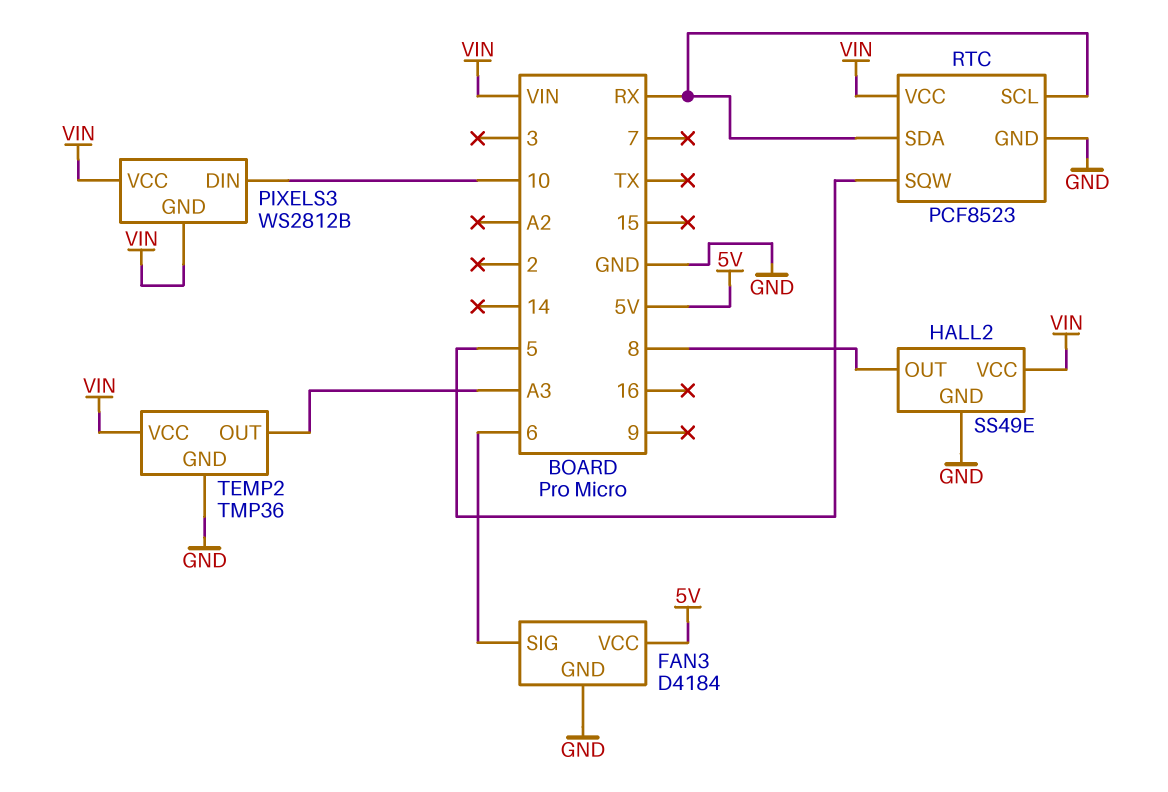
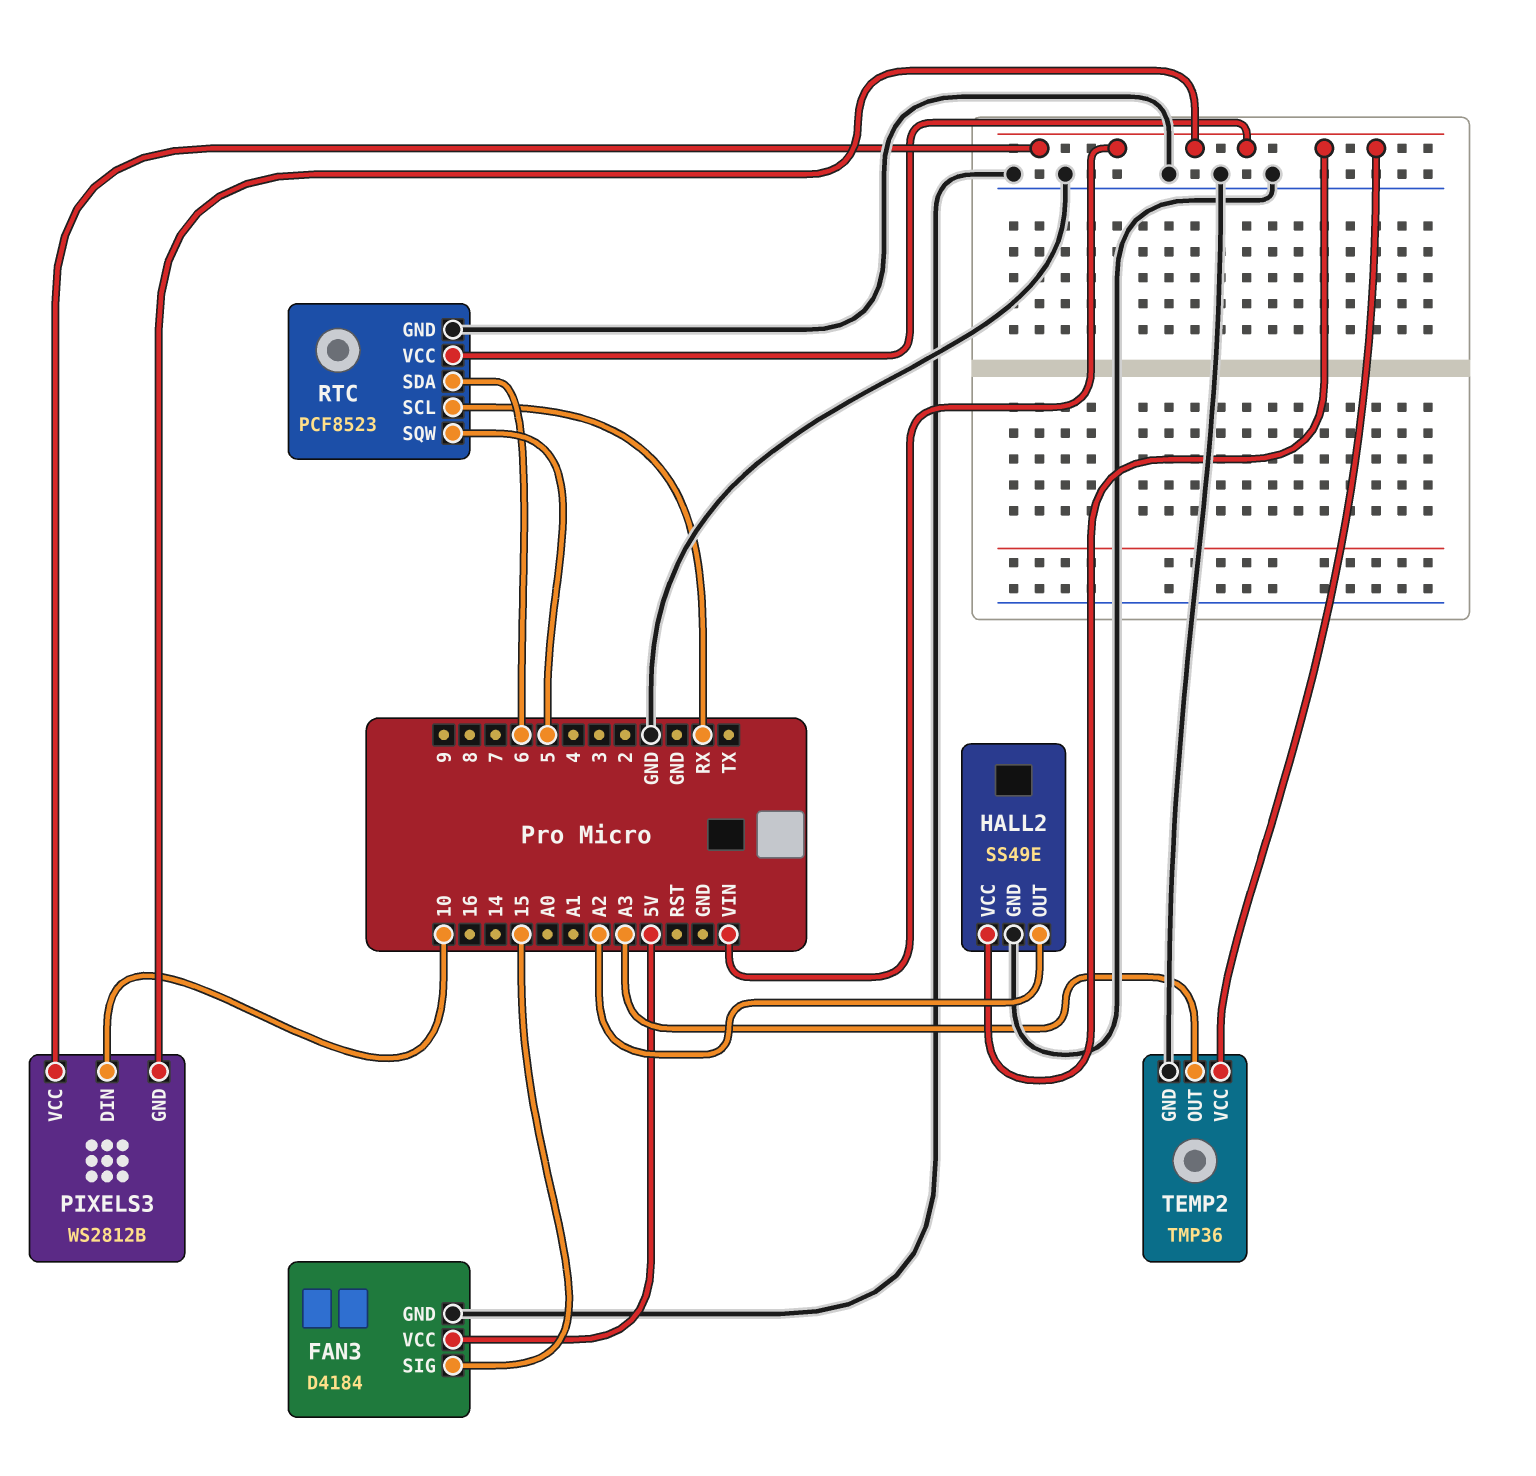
FAN3 pin SIG: 6 -> 15
HALL2 pin OUT: 8 -> A2
RTC pin SDA: RX -> 6

